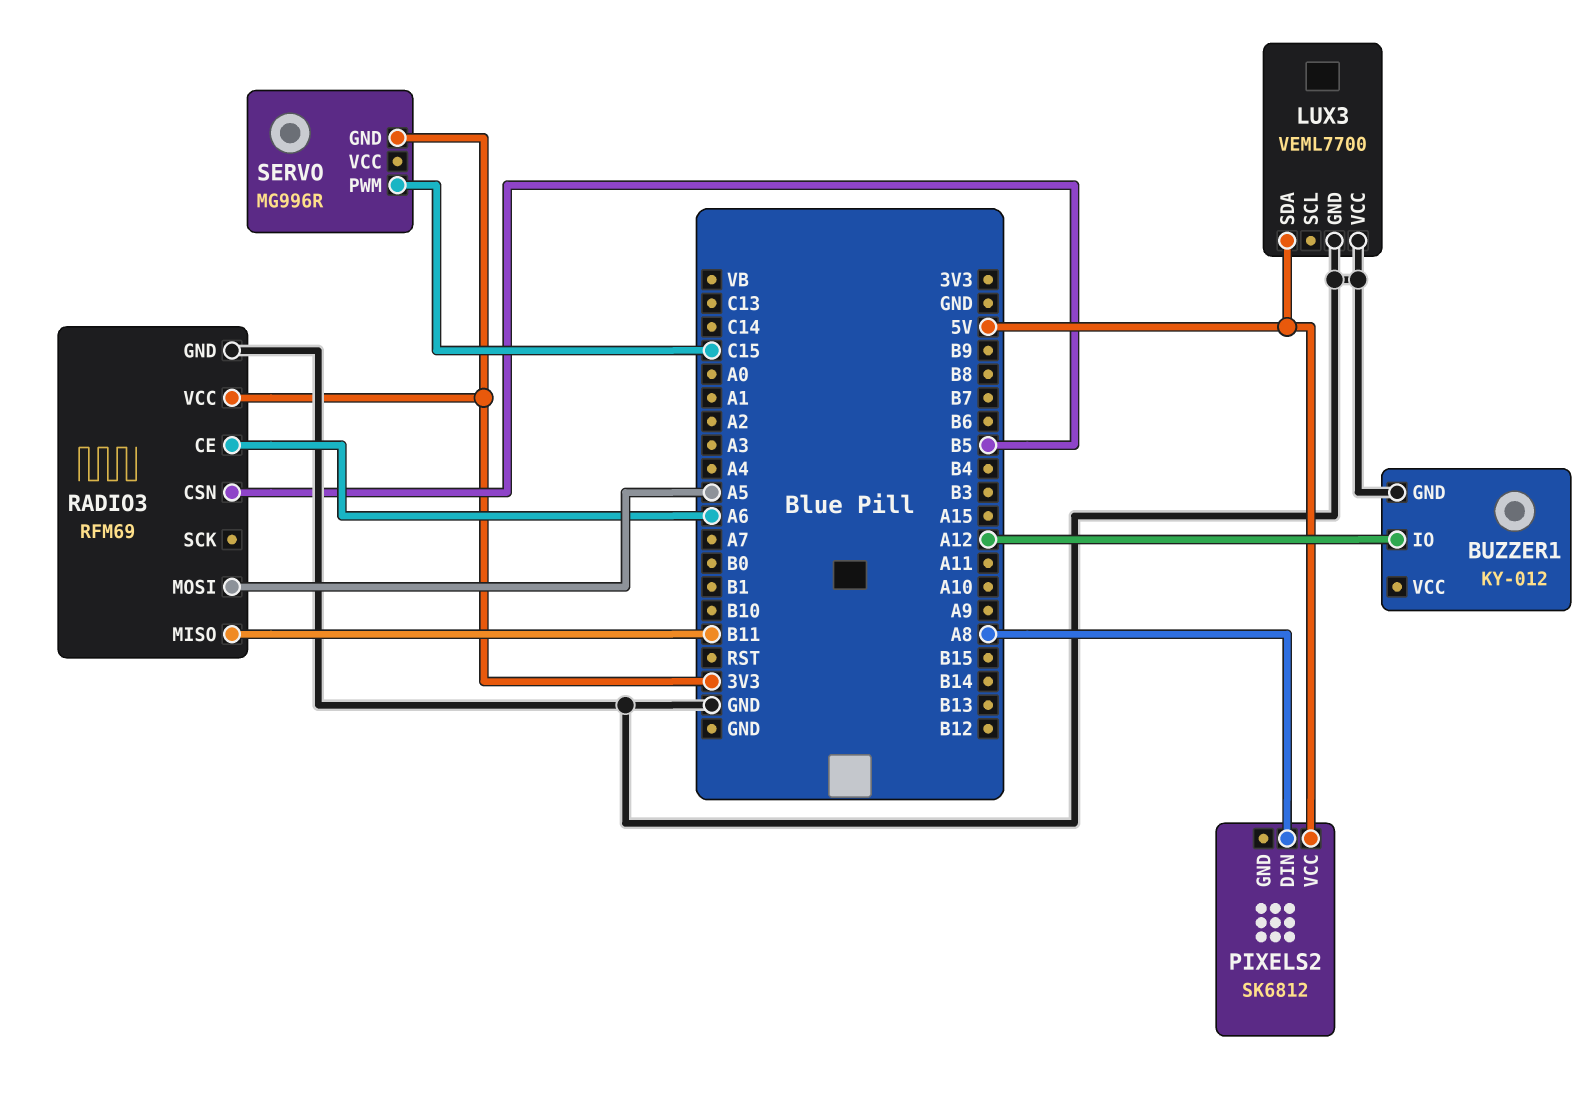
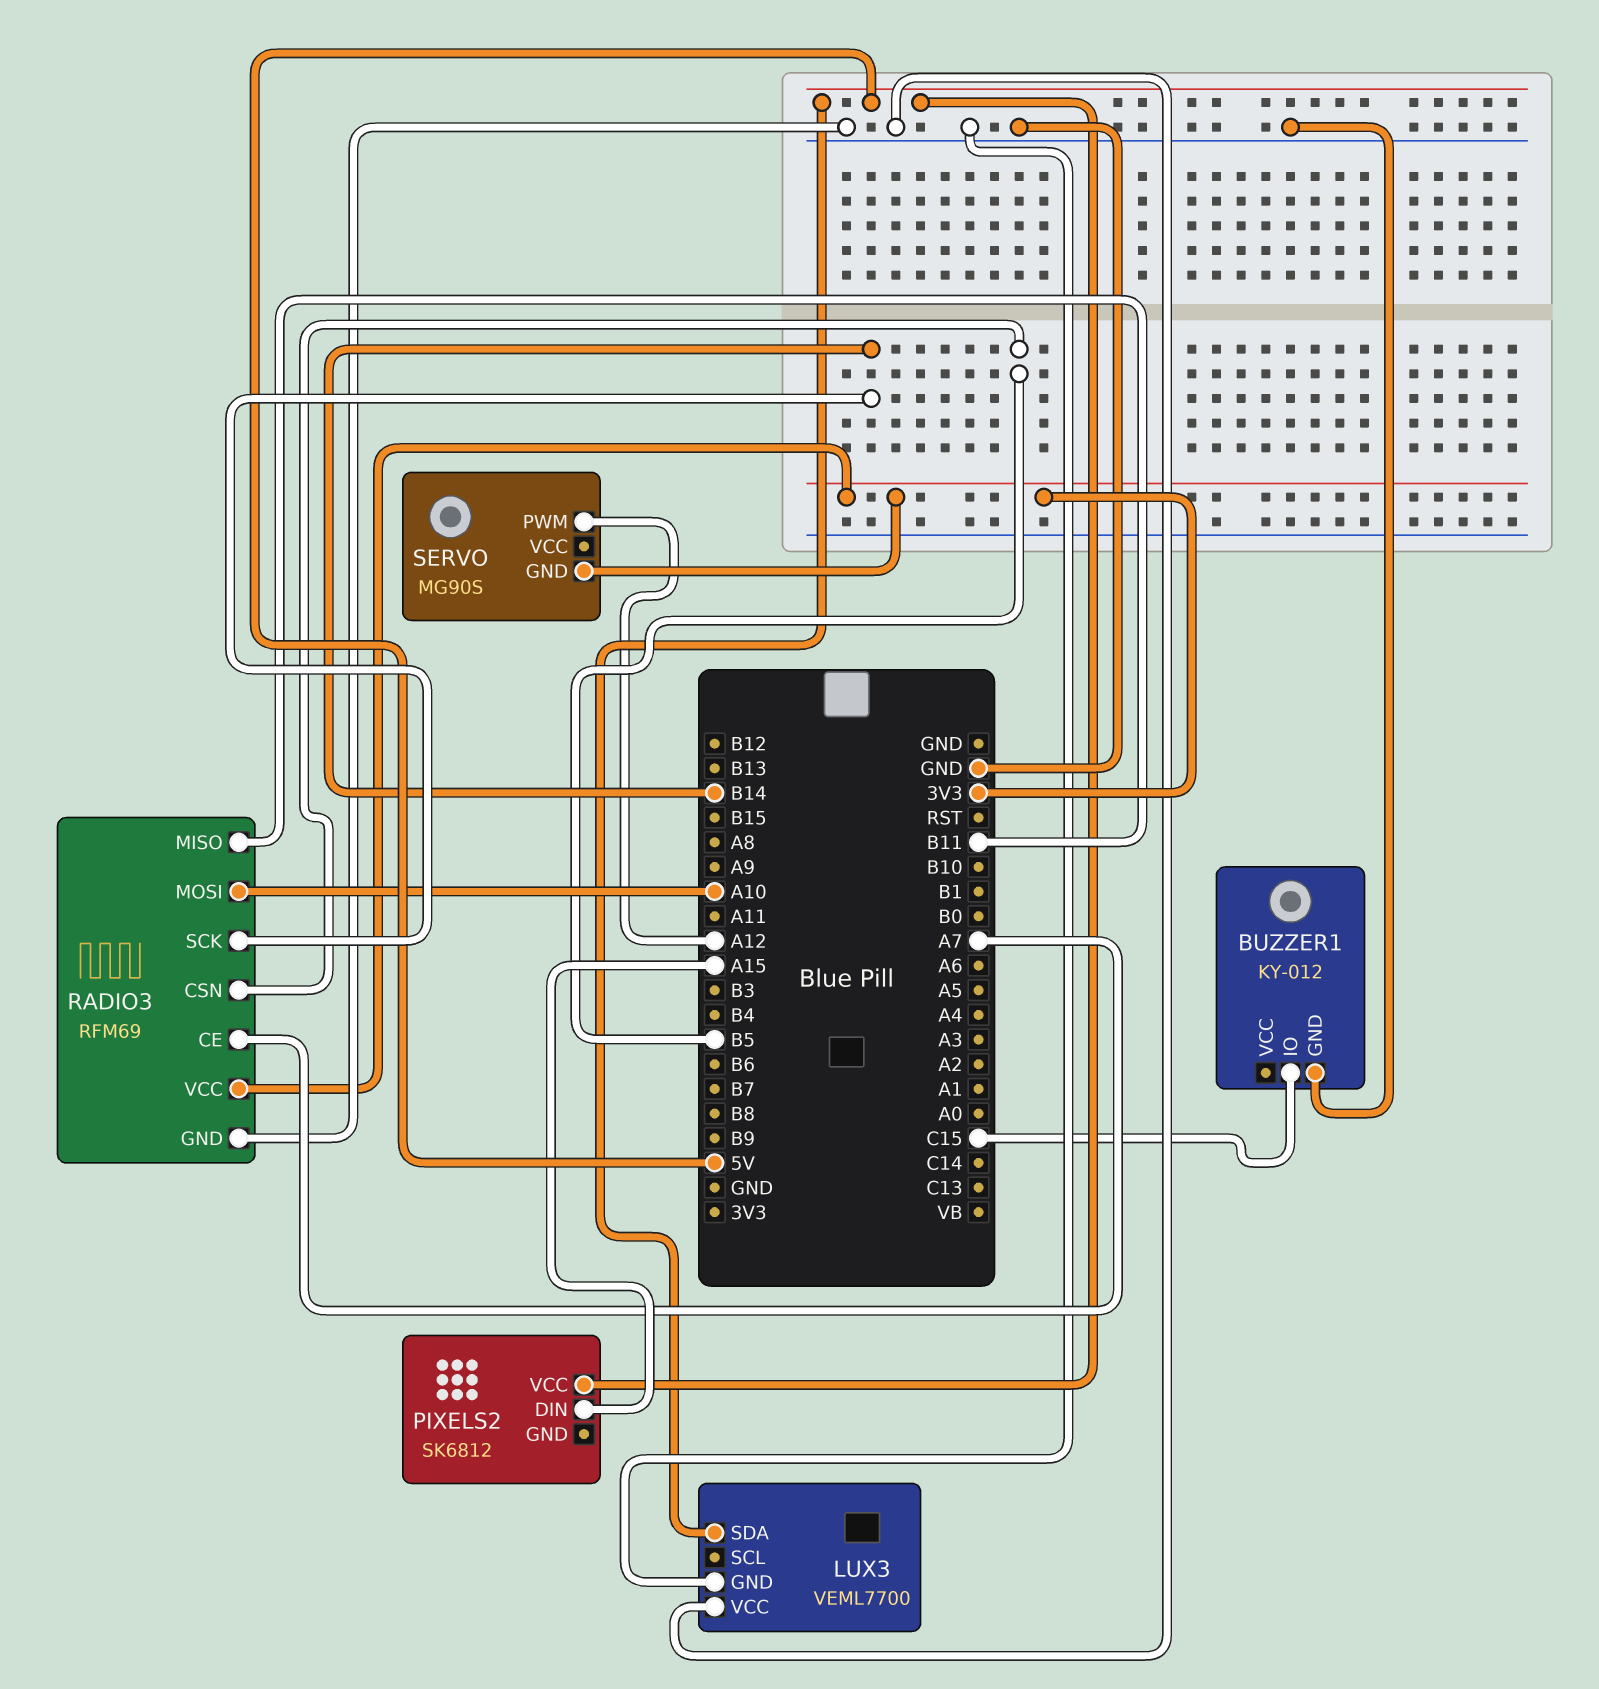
BUZZER1 pin IO: A12 -> C15
PIXELS2 pin DIN: A8 -> A15
RADIO3 pin CE: A6 -> A7
RADIO3 pin MOSI: A5 -> A10
RADIO3 pin SCK: none -> B14
SERVO: MG996R -> MG90S
SERVO pin PWM: C15 -> A12

